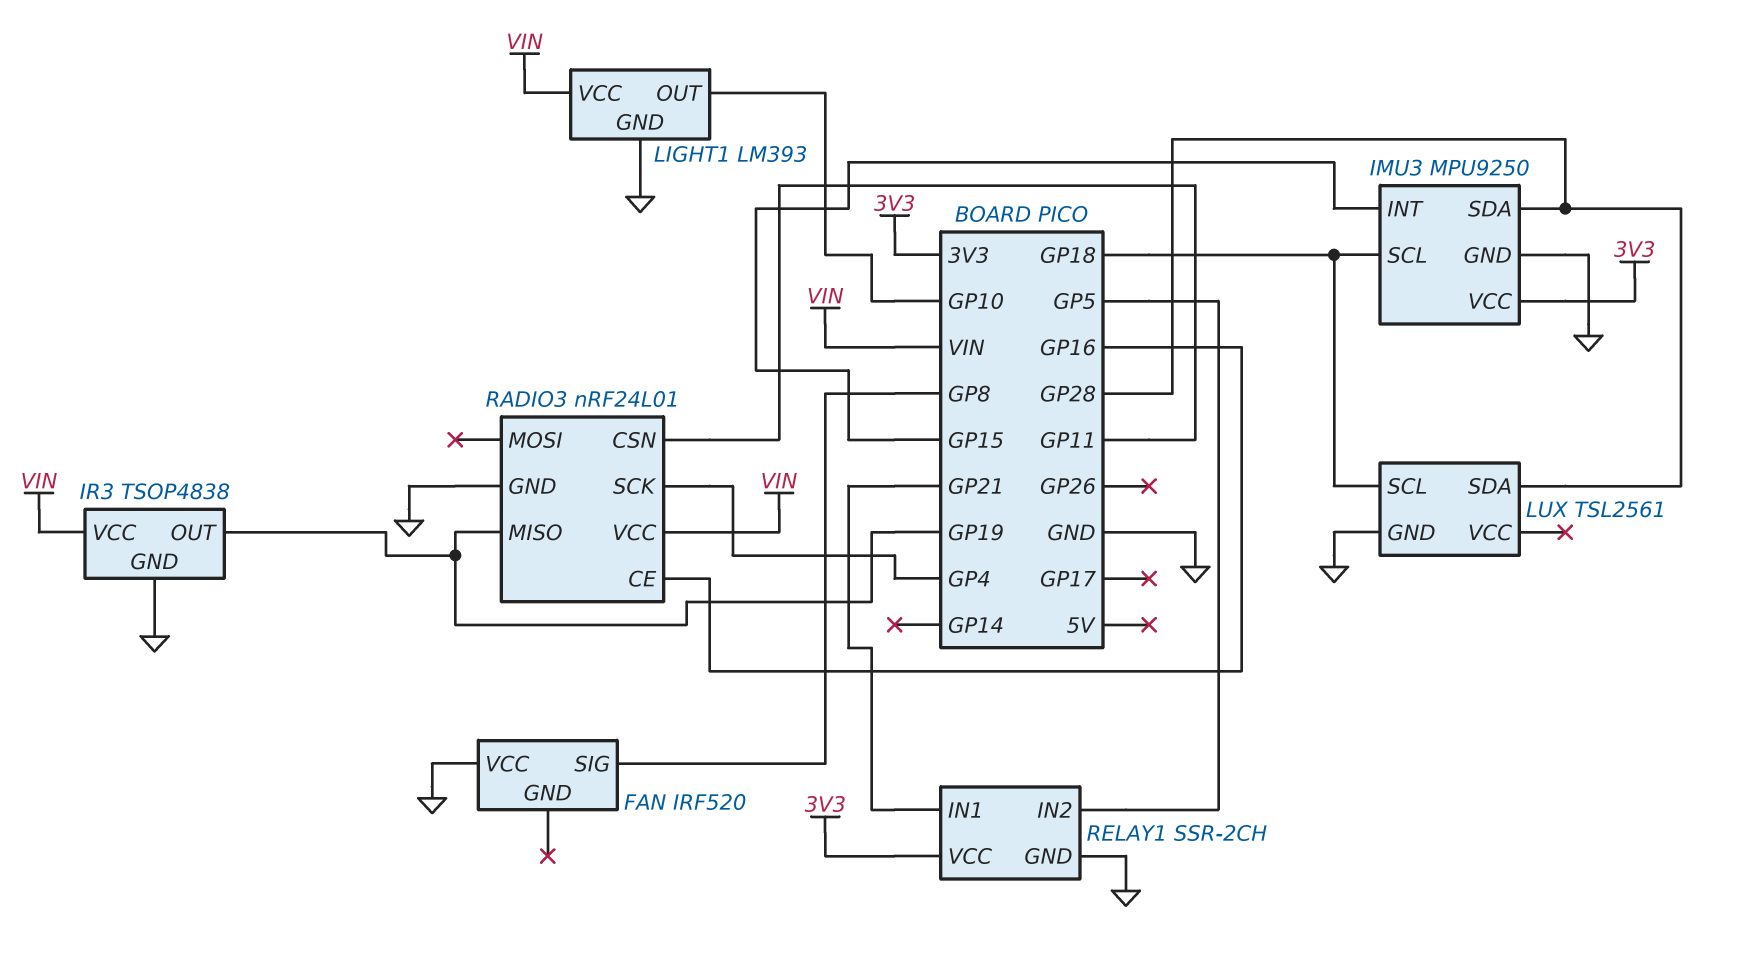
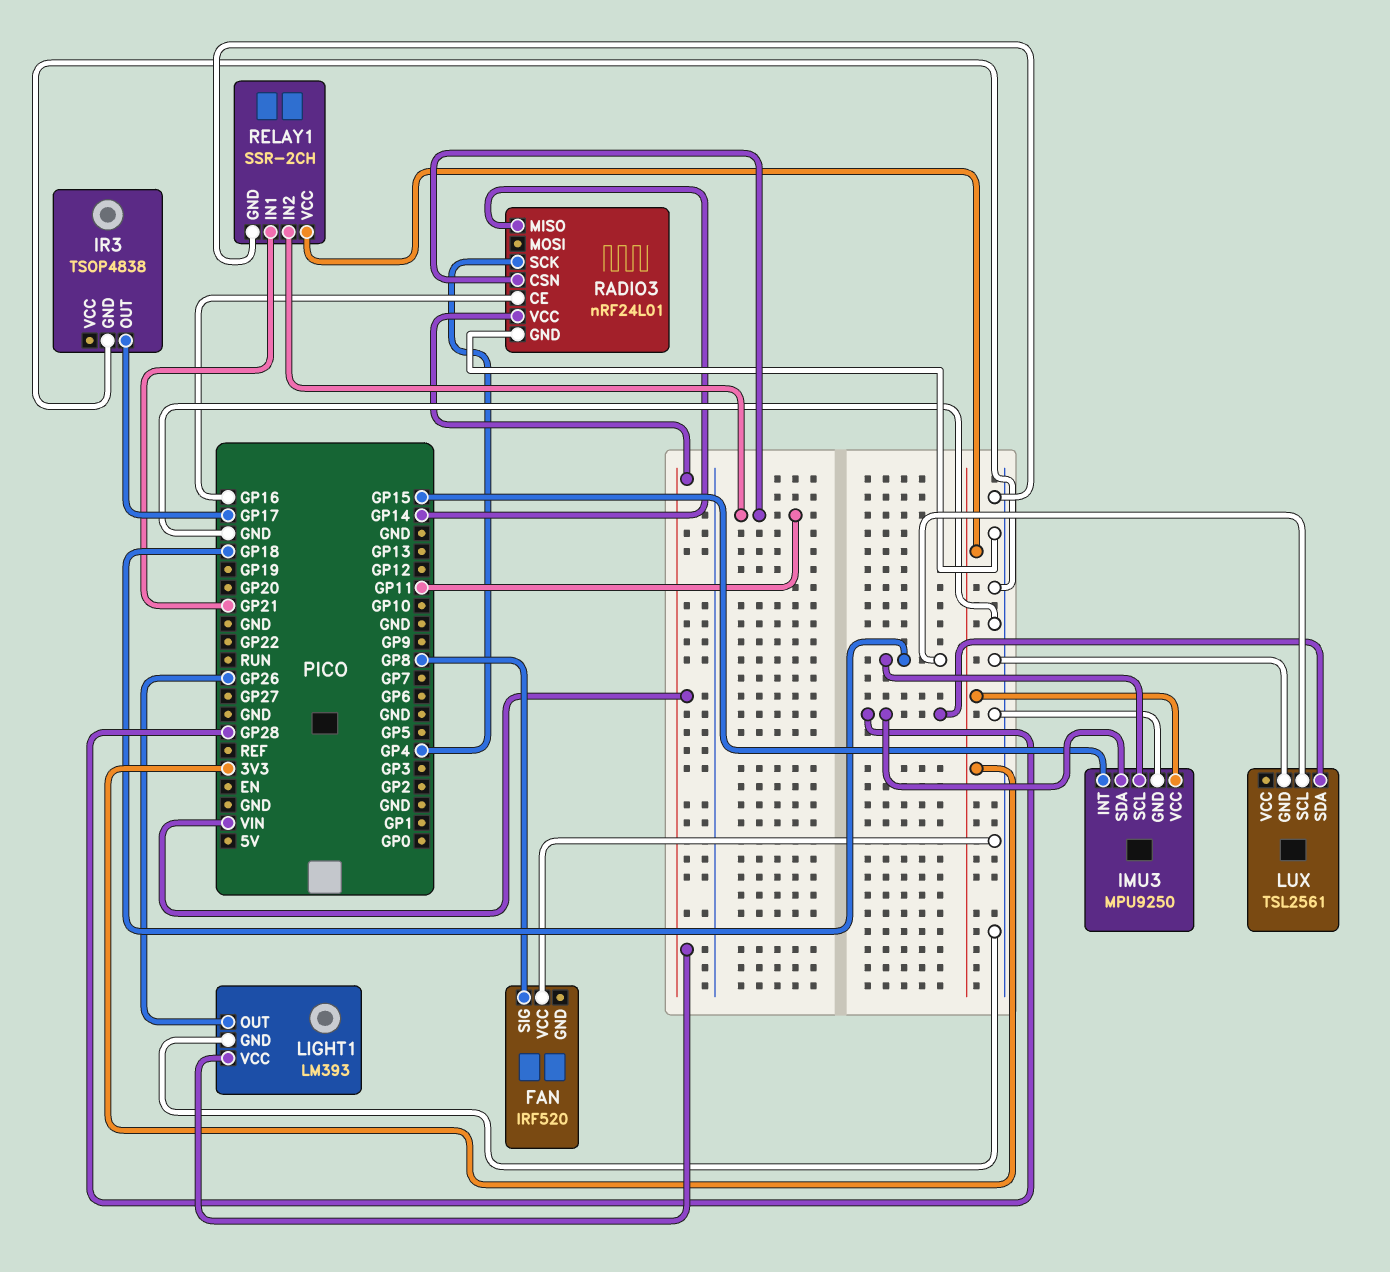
IR3 pin OUT: GP19 -> GP17
IR3 pin VCC: VIN -> none
LIGHT1 pin OUT: GP10 -> GP26
RADIO3 pin MISO: GP19 -> GP14
RELAY1 pin IN2: GP5 -> GP11

